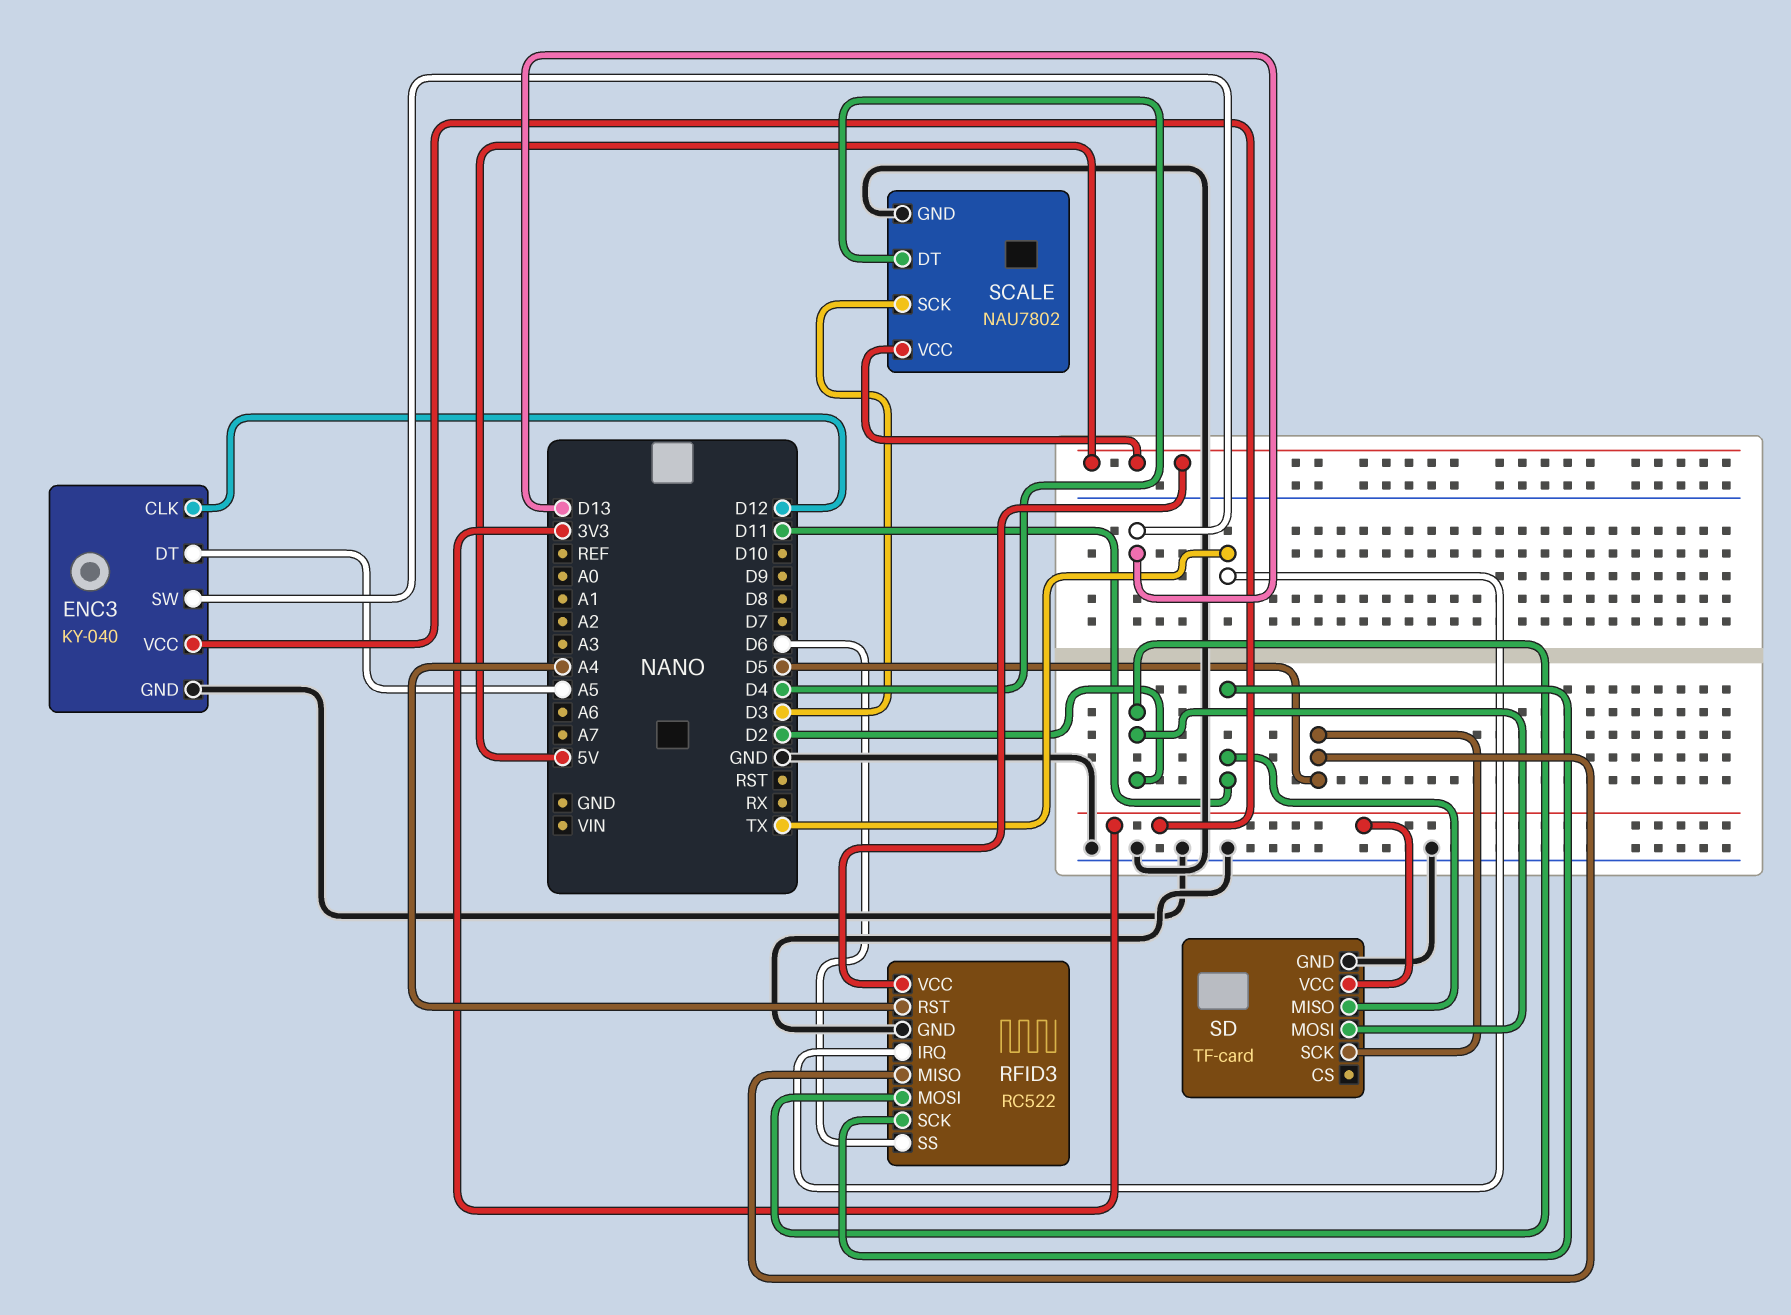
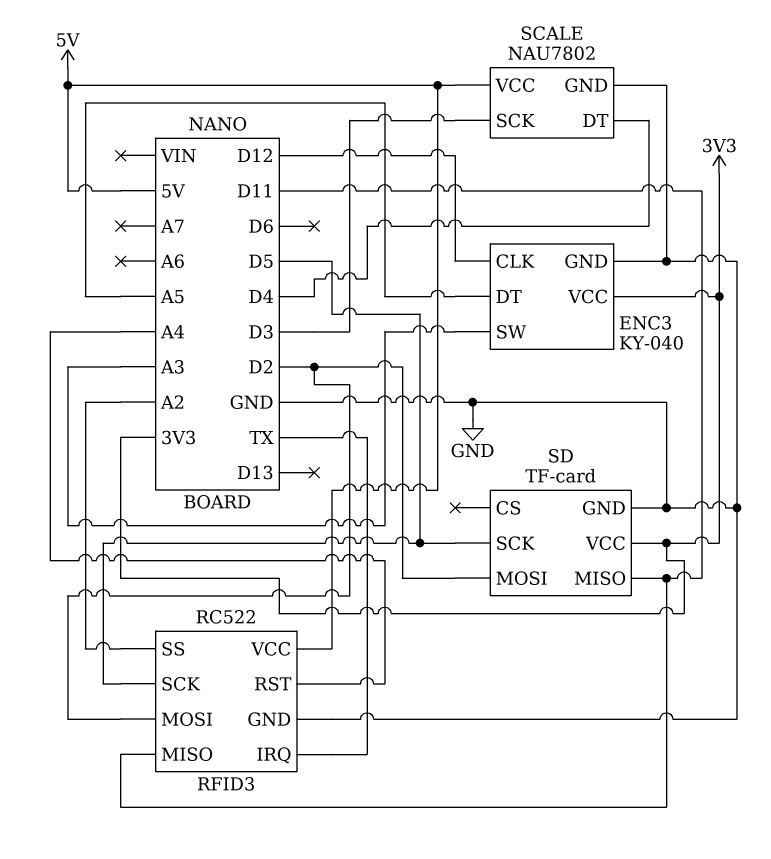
ENC3 pin SW: D13 -> A3
RFID3 pin MISO: D5 -> D11
RFID3 pin SCK: D11 -> D5
RFID3 pin SS: D6 -> A2

